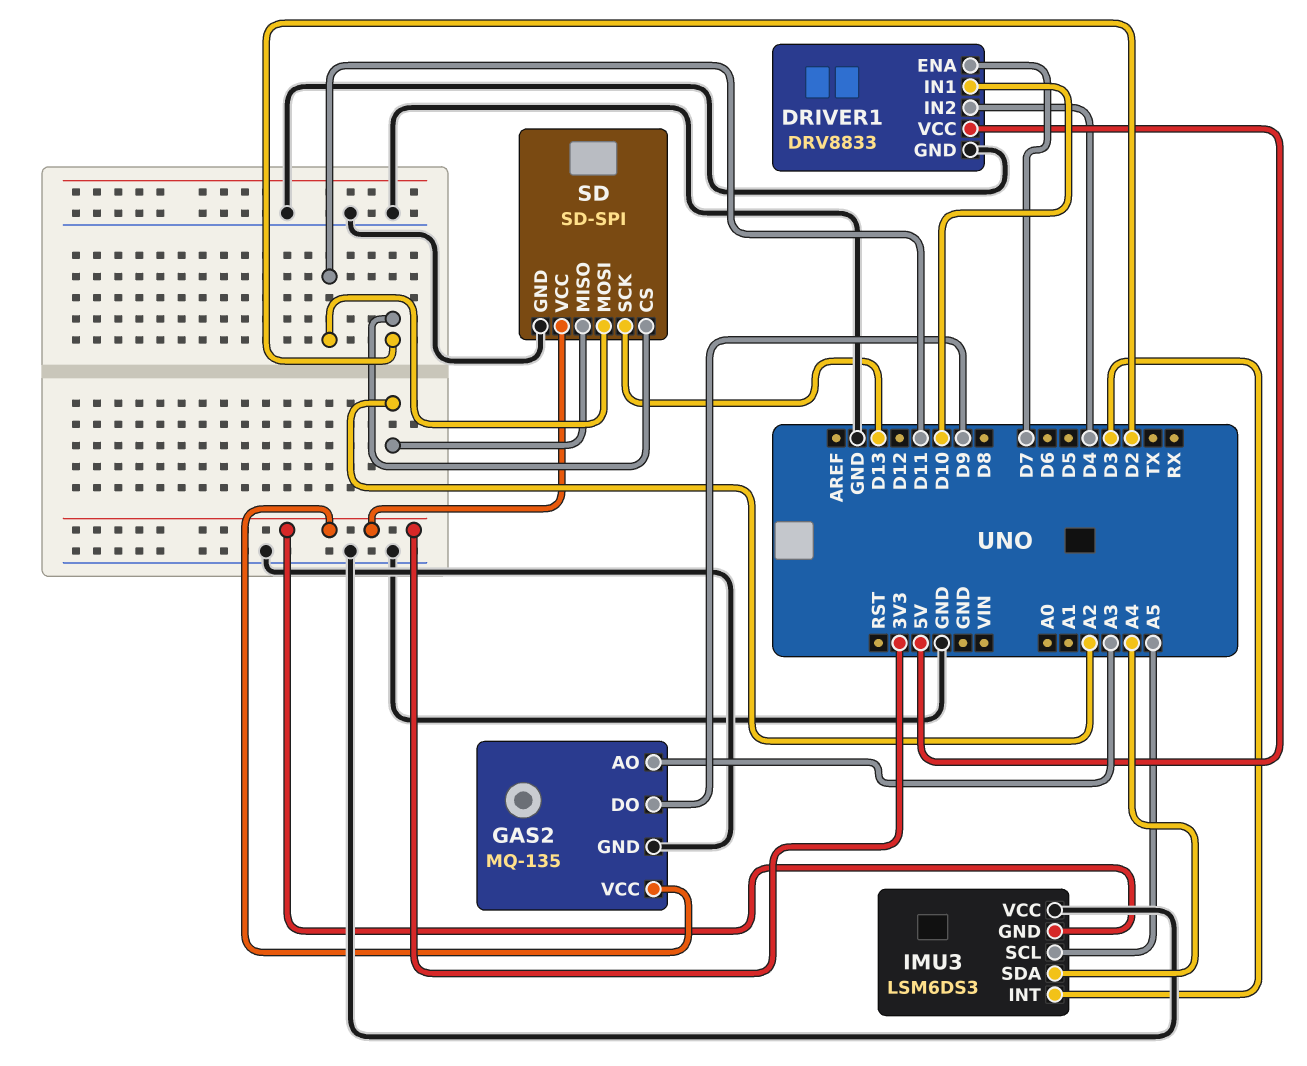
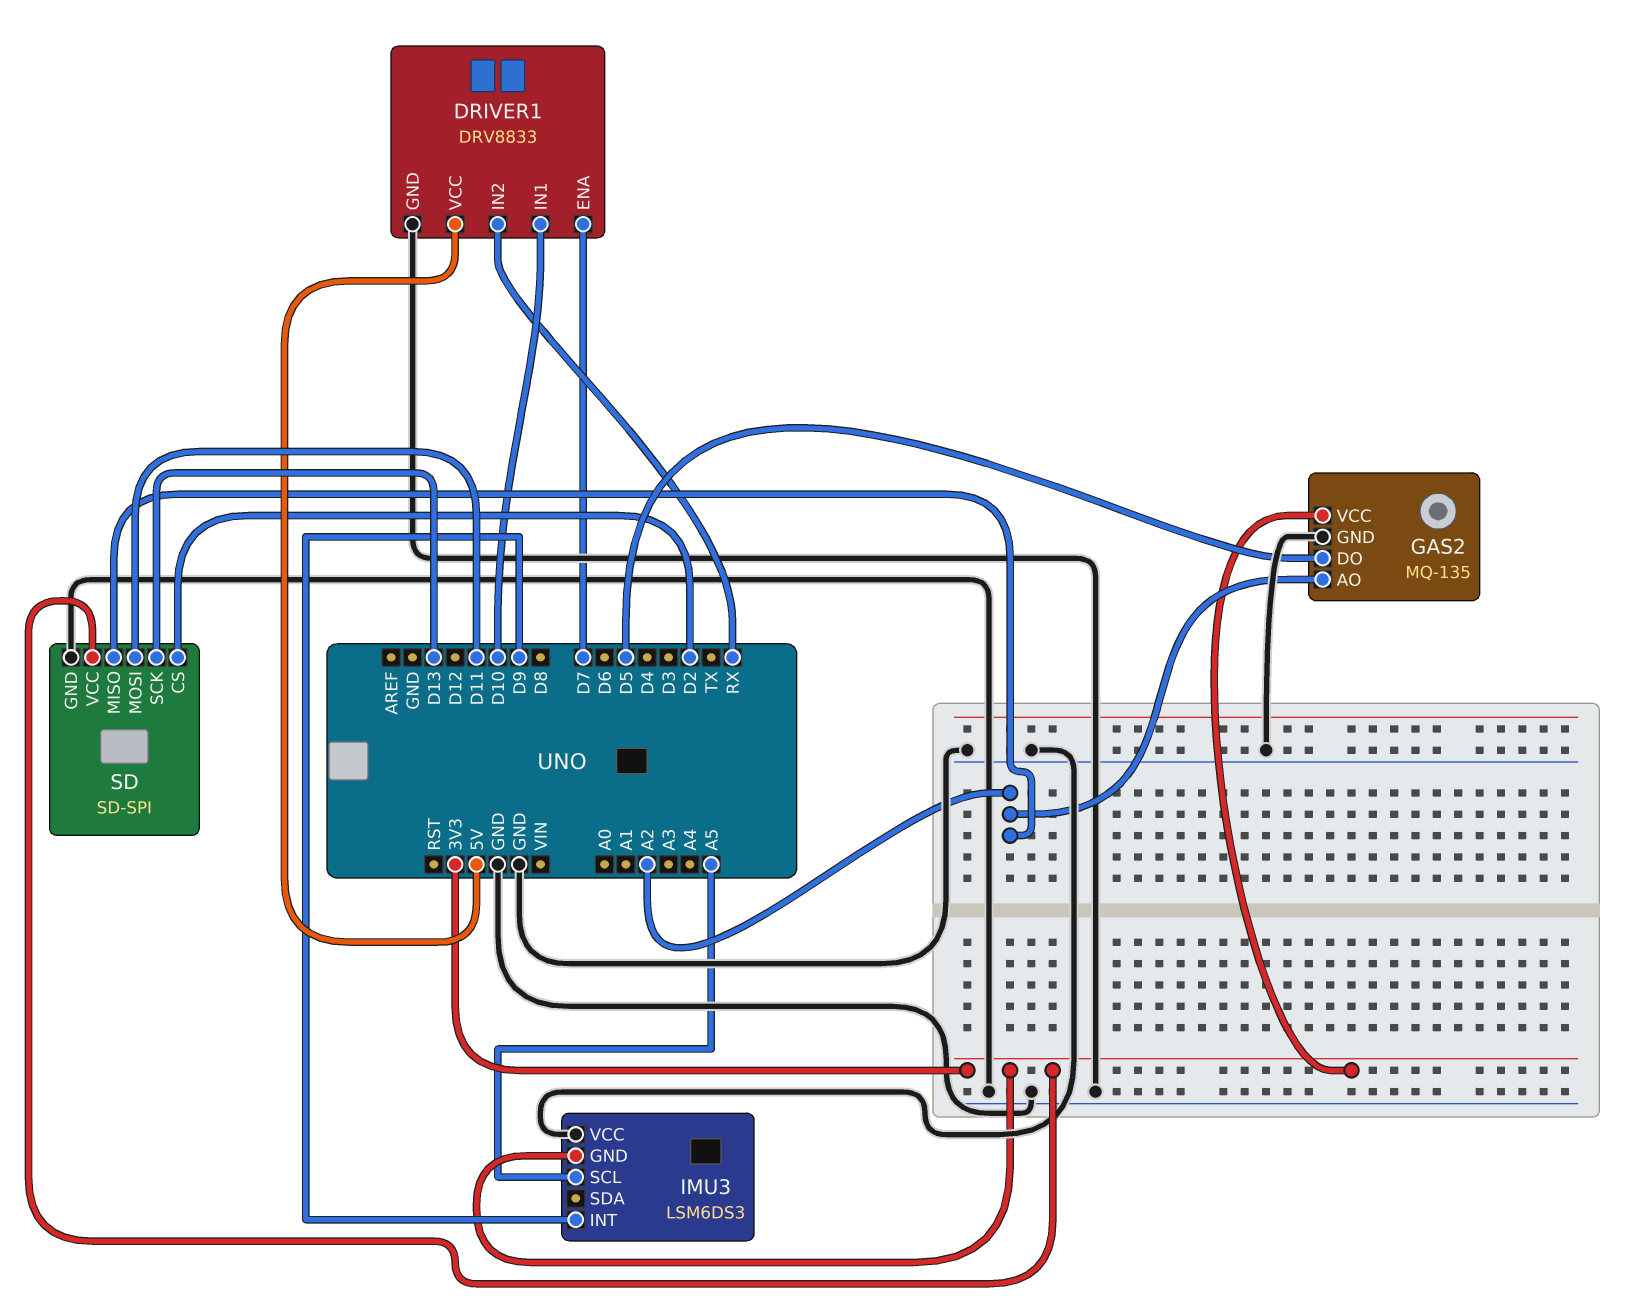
DRIVER1 pin IN2: D4 -> RX
GAS2 pin AO: A3 -> A2
GAS2 pin DO: D9 -> D5
IMU3 pin INT: D3 -> D9
IMU3 pin SDA: A4 -> none

